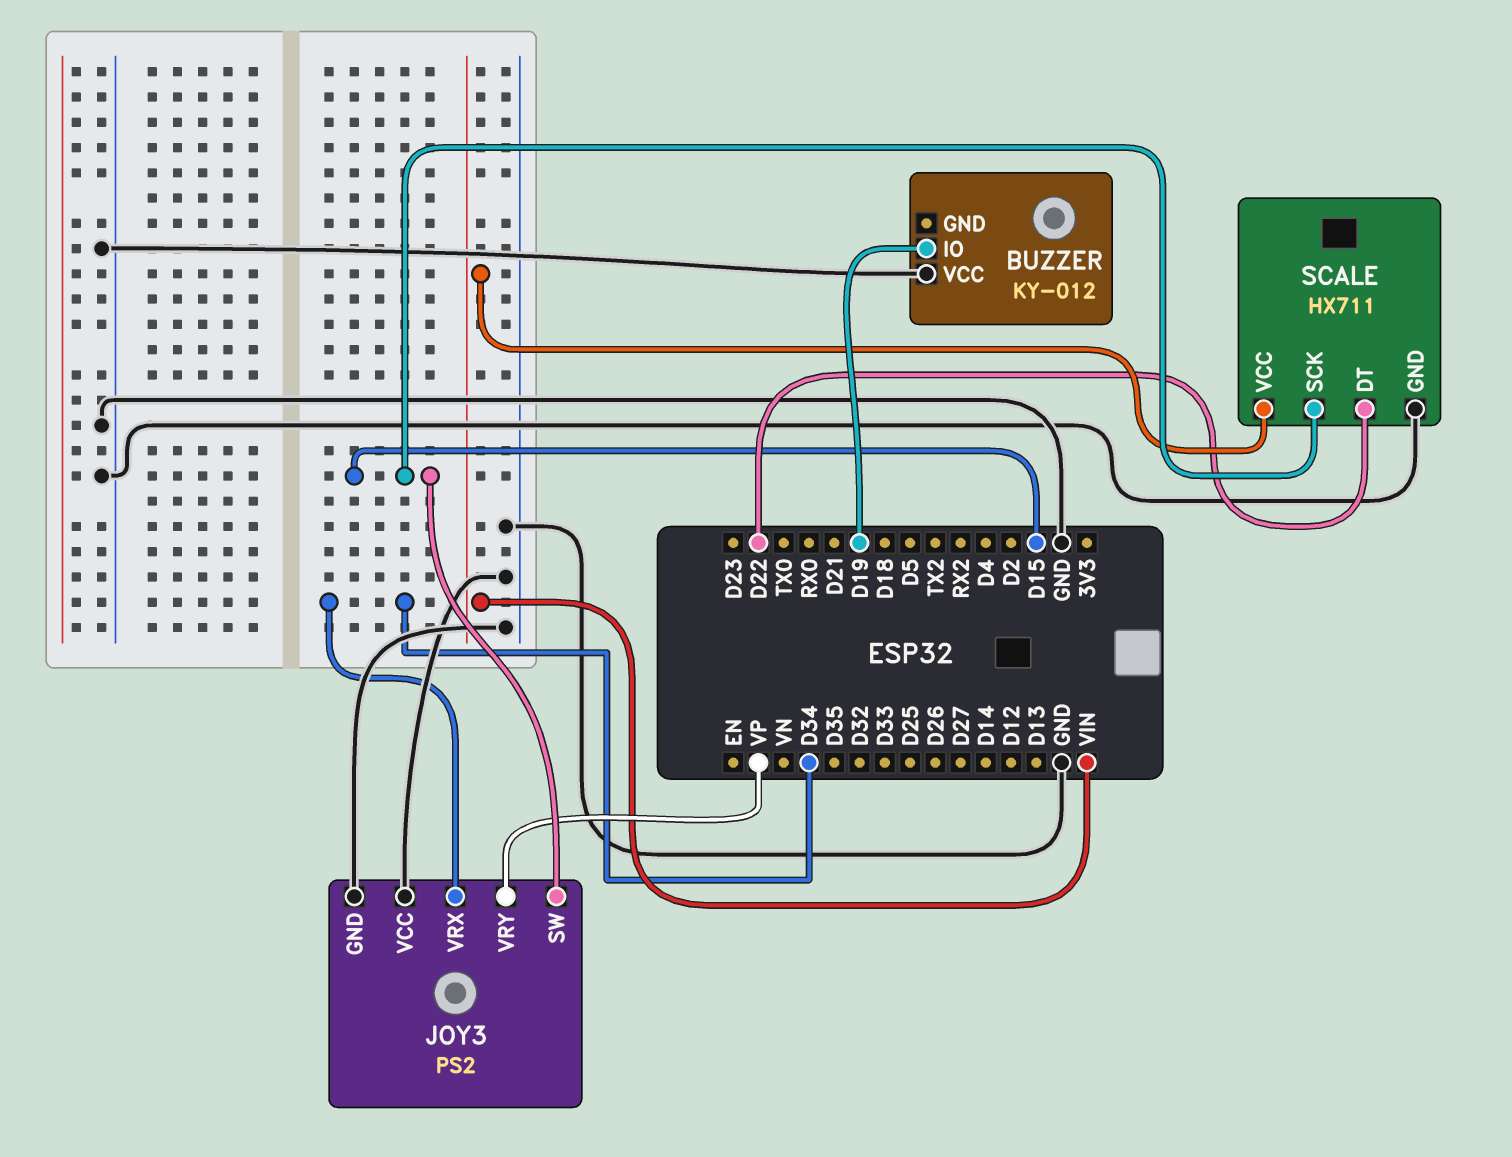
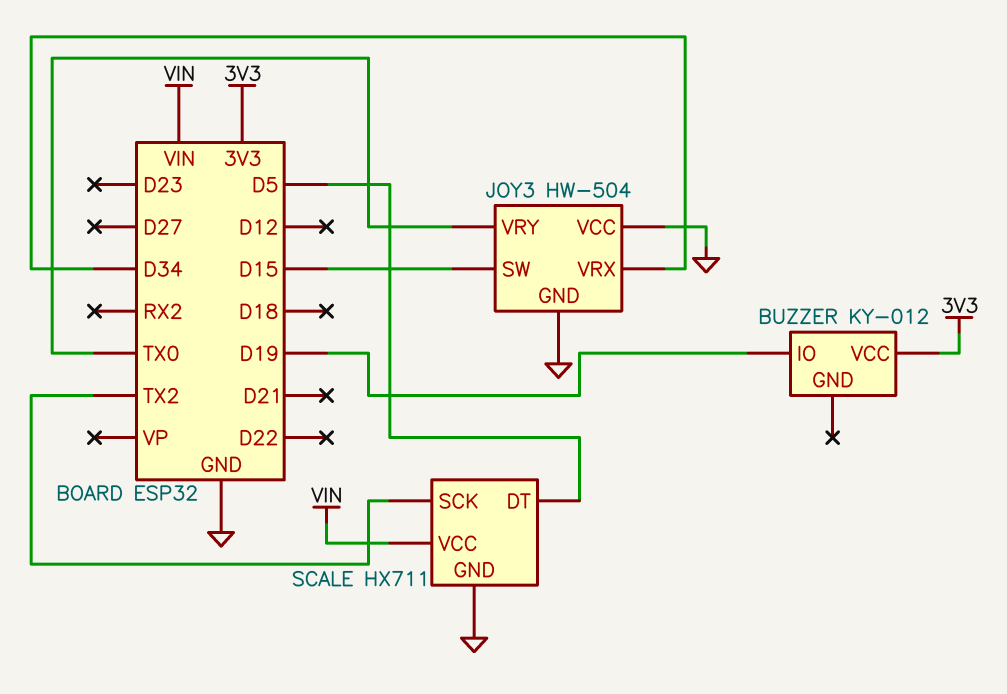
BUZZER pin VCC: GND -> 3V3
JOY3: PS2 -> HW-504
JOY3 pin VRY: VP -> TX0
SCALE pin DT: D22 -> D5
SCALE pin SCK: D15 -> TX2

